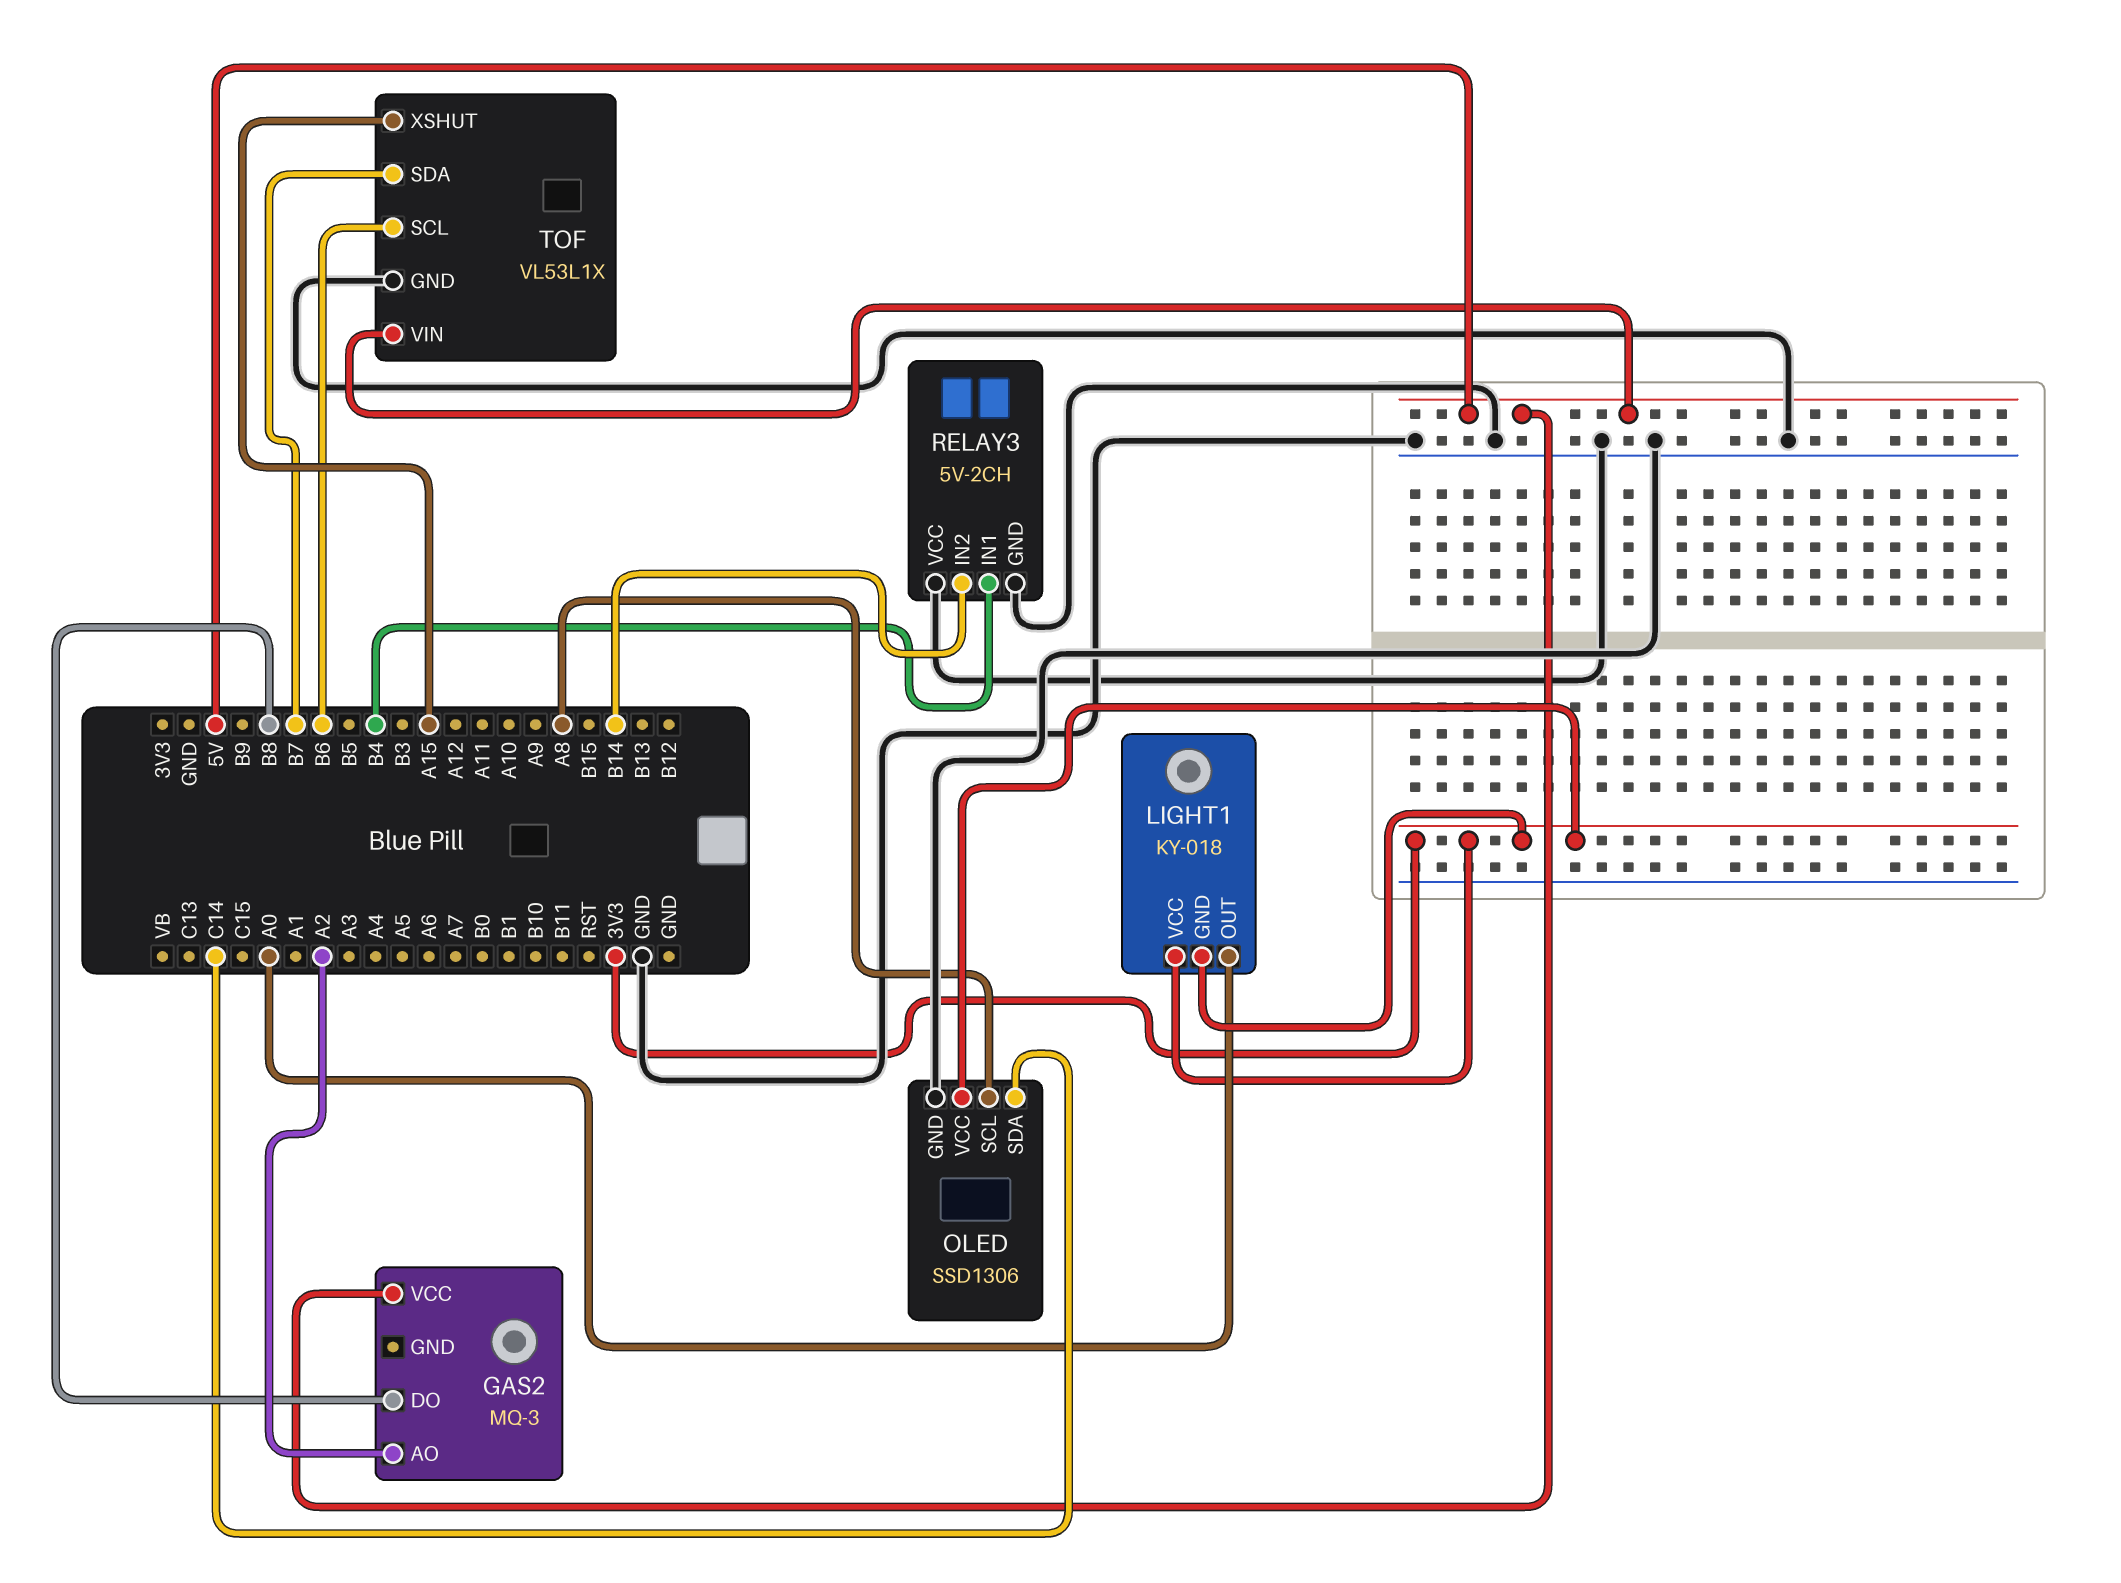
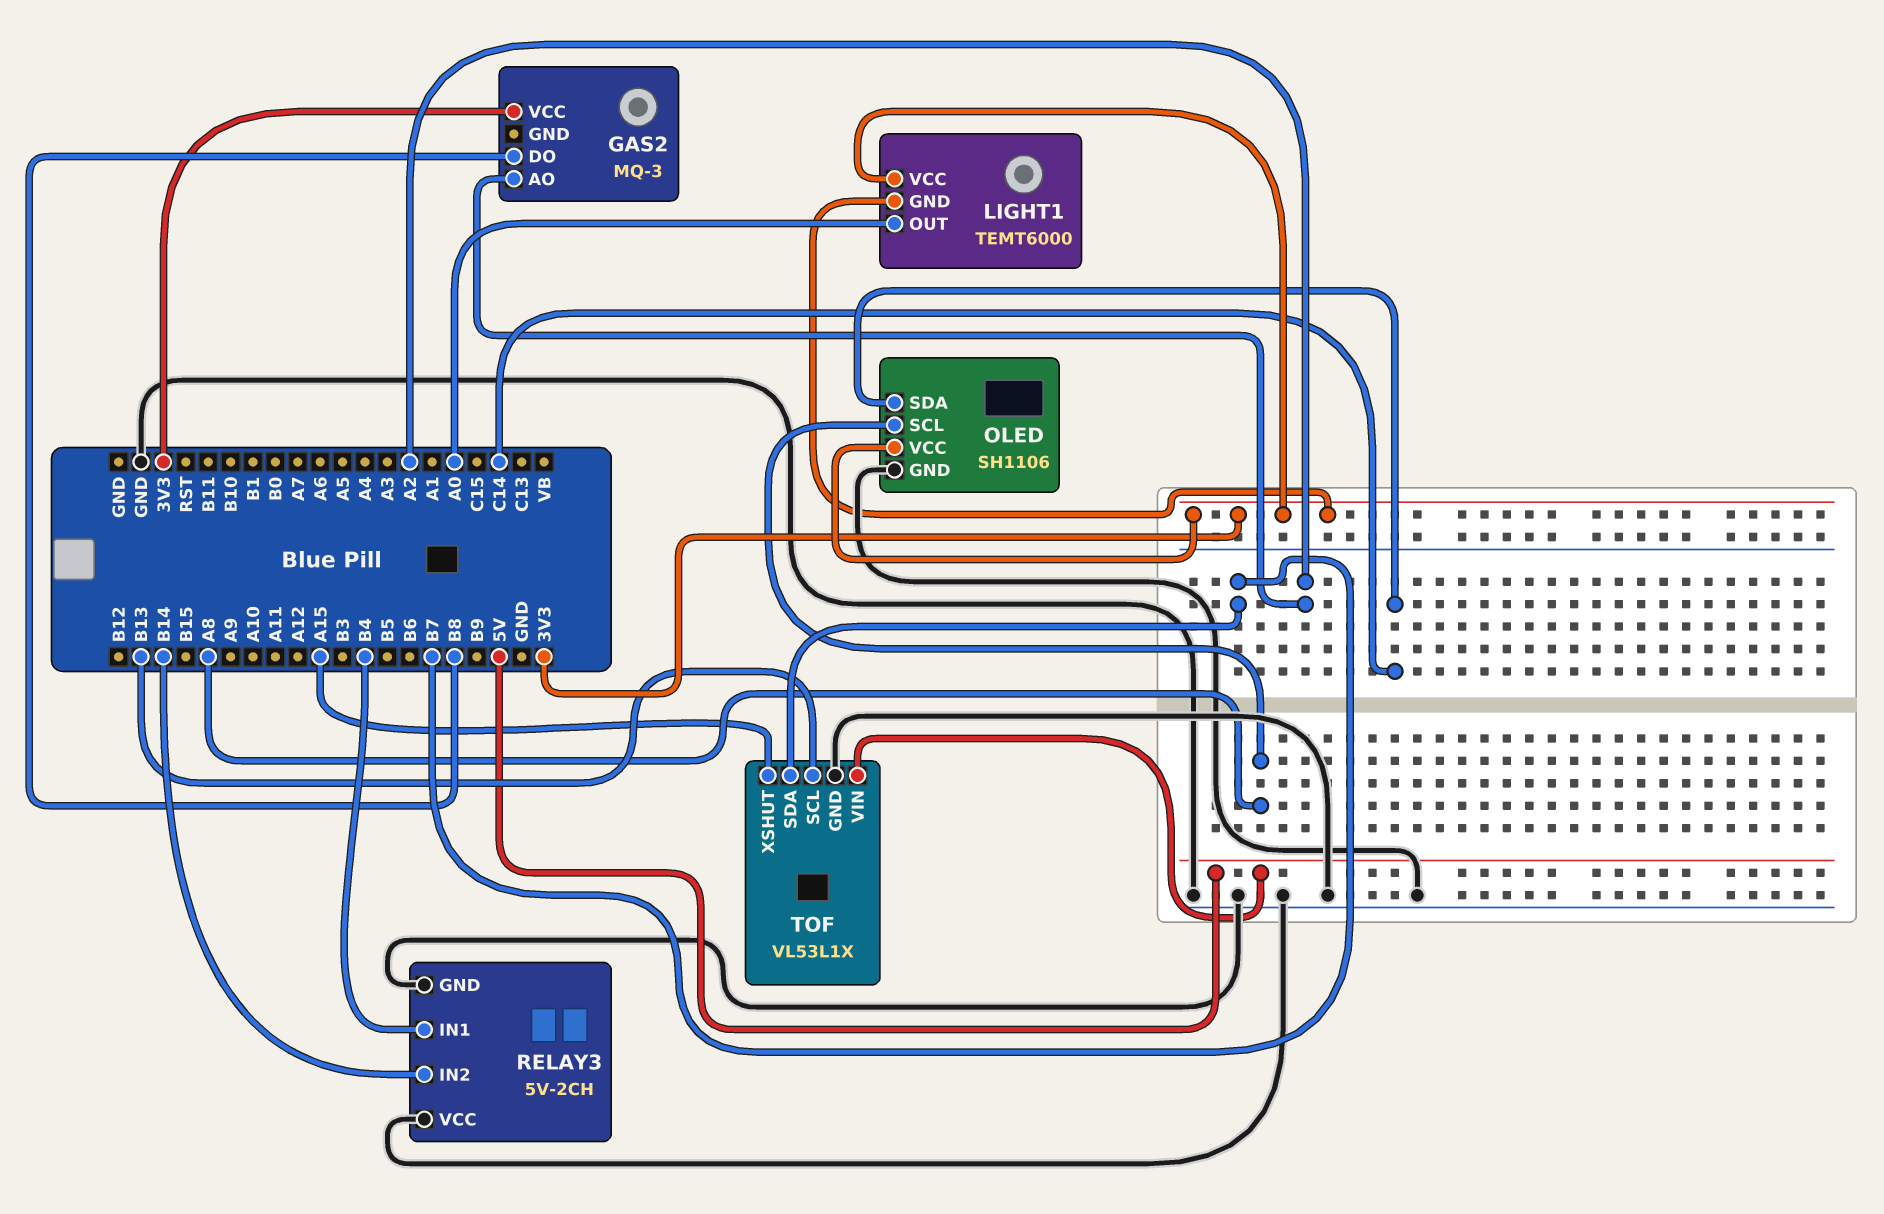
GAS2 pin VCC: 5V -> 3V3
LIGHT1: KY-018 -> TEMT6000
OLED: SSD1306 -> SH1106
TOF pin SCL: B6 -> B13

